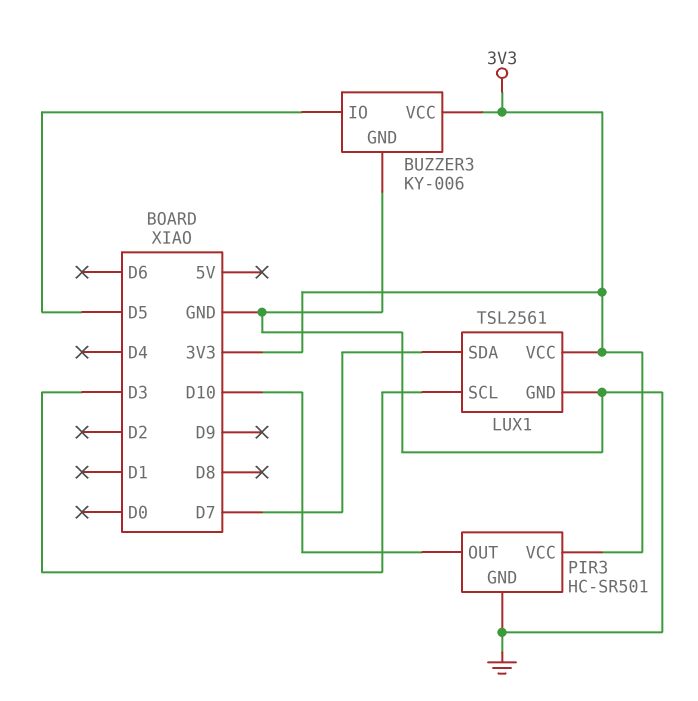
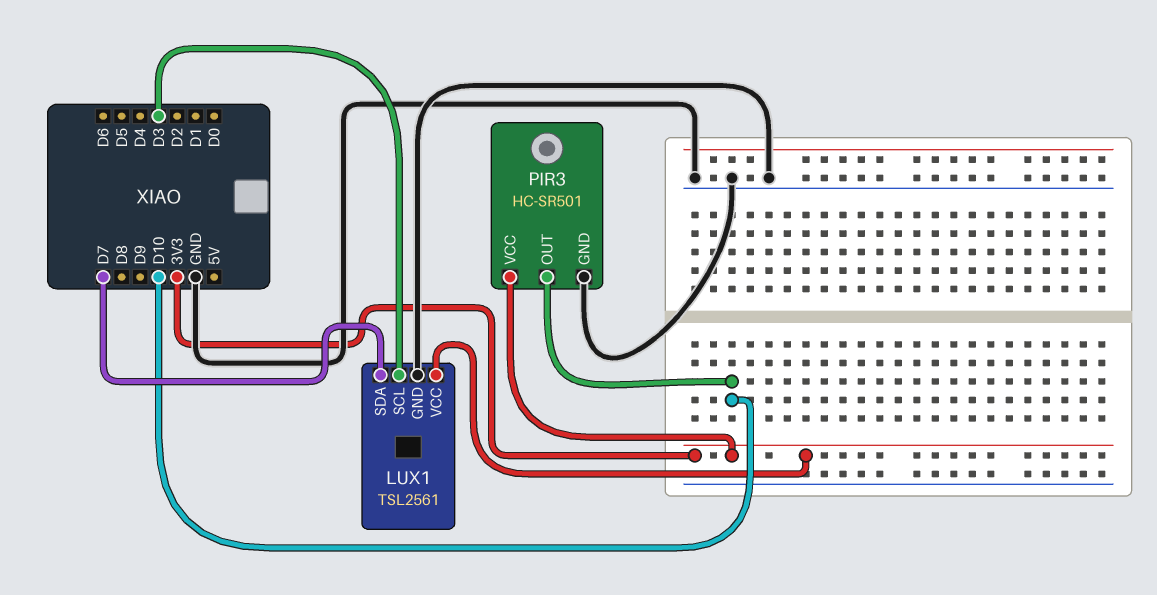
BUZZER3: KY-006 -> none
BUZZER3 pin GND: GND -> none
BUZZER3 pin IO: D5 -> none
BUZZER3 pin VCC: 3V3 -> none

